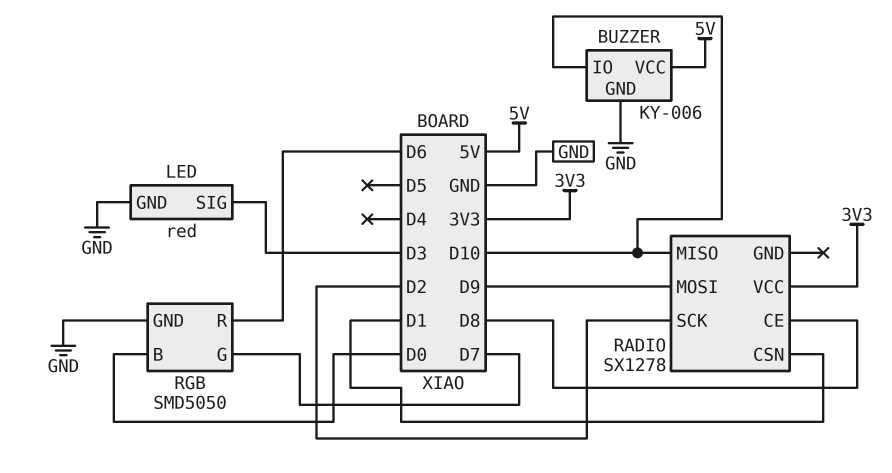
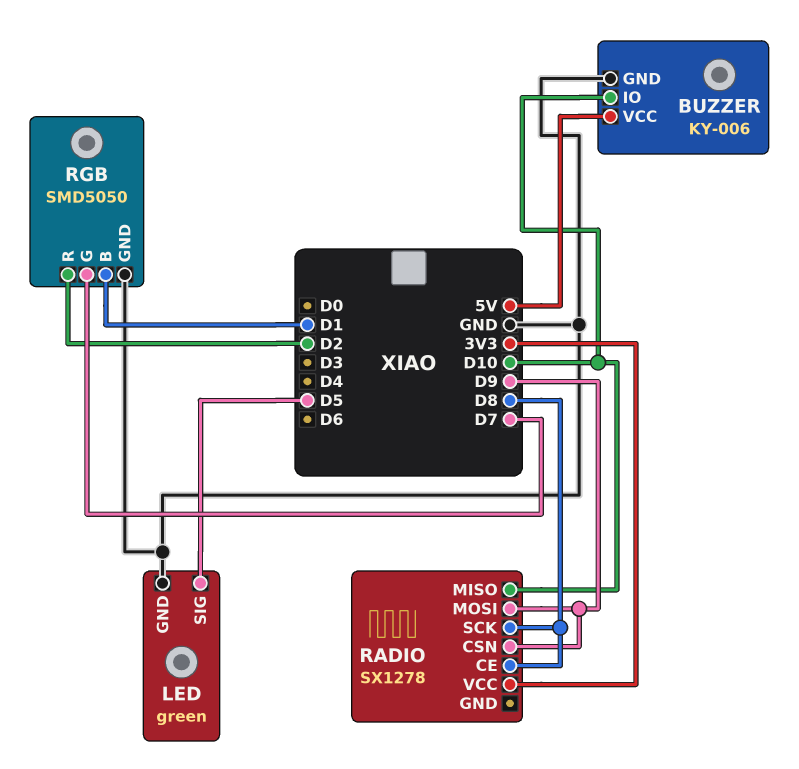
LED: red -> green
LED pin SIG: D3 -> D5
RADIO pin CSN: D1 -> D9
RADIO pin SCK: D2 -> D8
RGB pin B: D0 -> D1
RGB pin R: D6 -> D2

